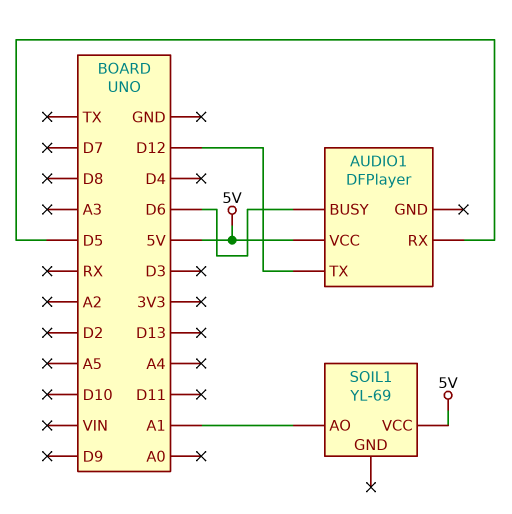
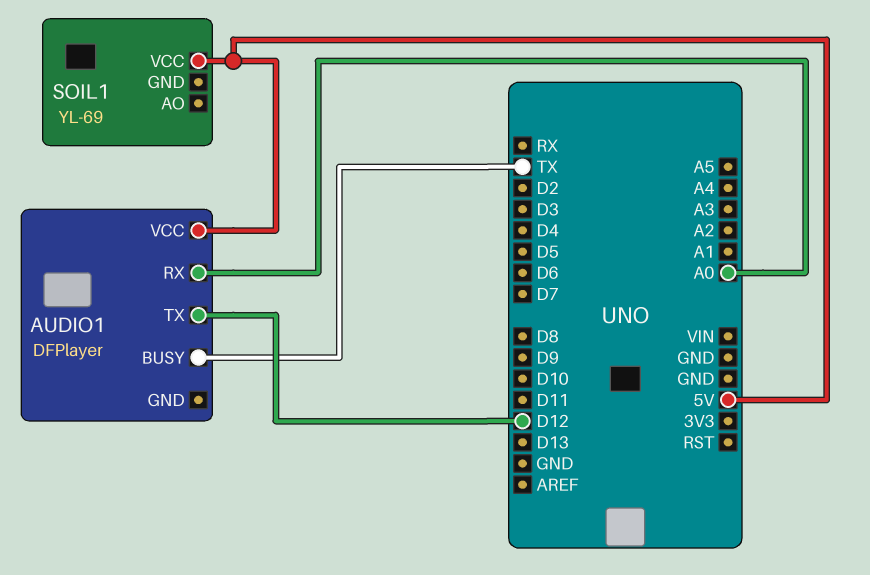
AUDIO1 pin BUSY: D6 -> TX
AUDIO1 pin RX: D5 -> A0
SOIL1 pin AO: A1 -> none

